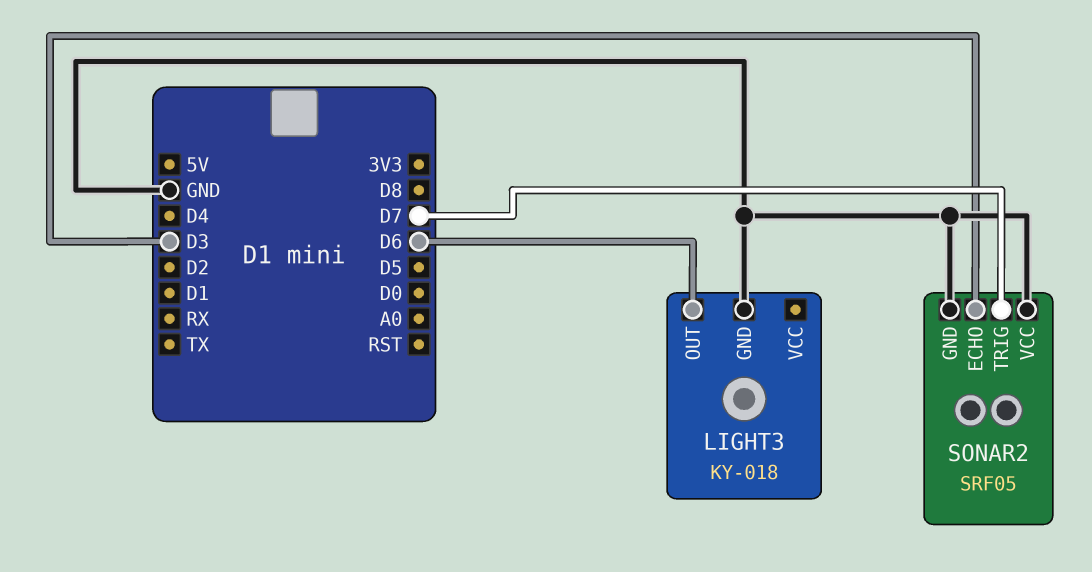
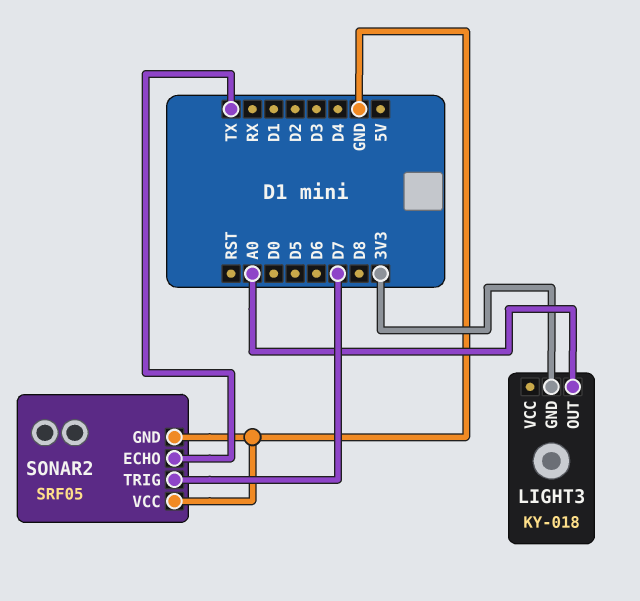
LIGHT3 pin GND: GND -> 3V3
LIGHT3 pin OUT: D6 -> A0
SONAR2 pin ECHO: D3 -> TX

